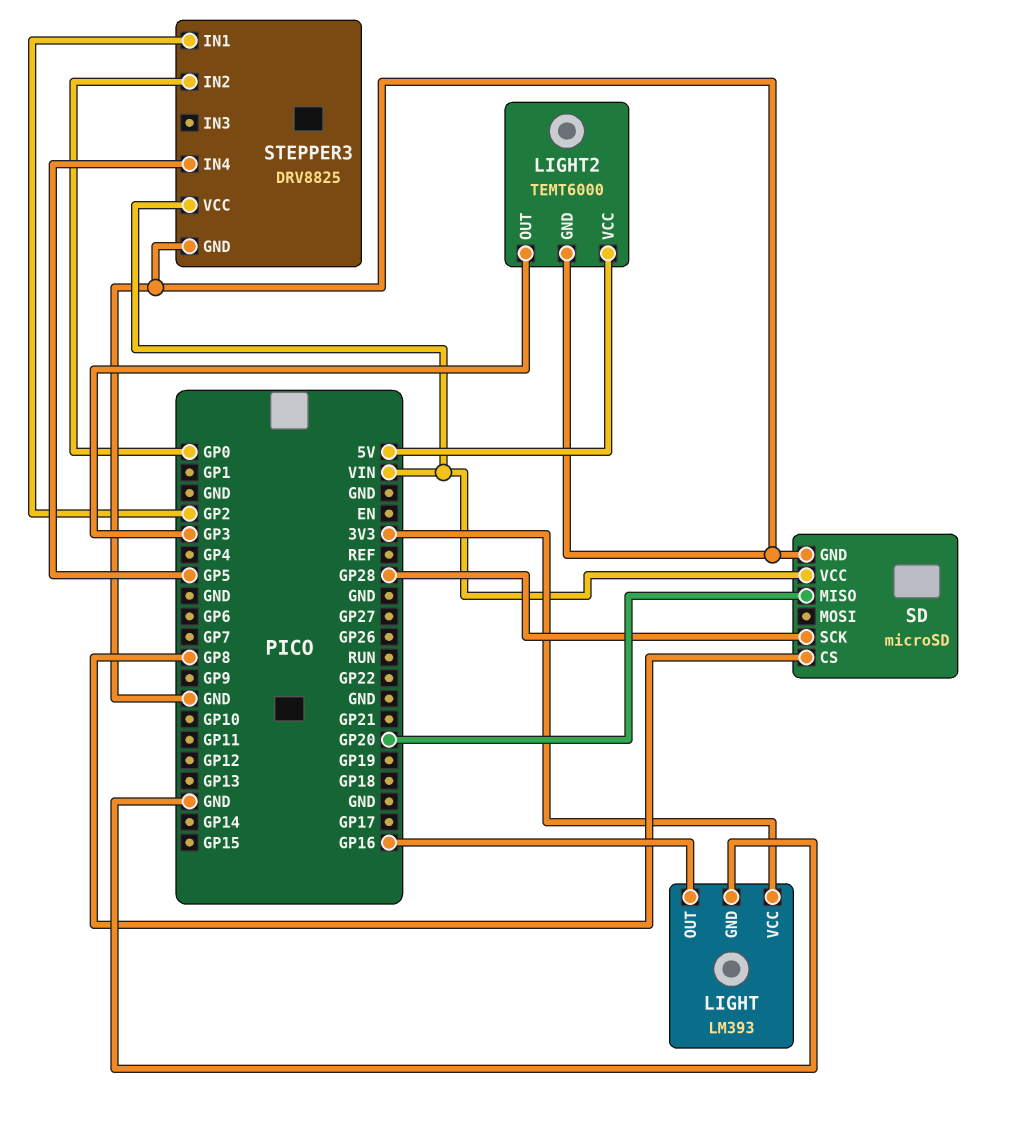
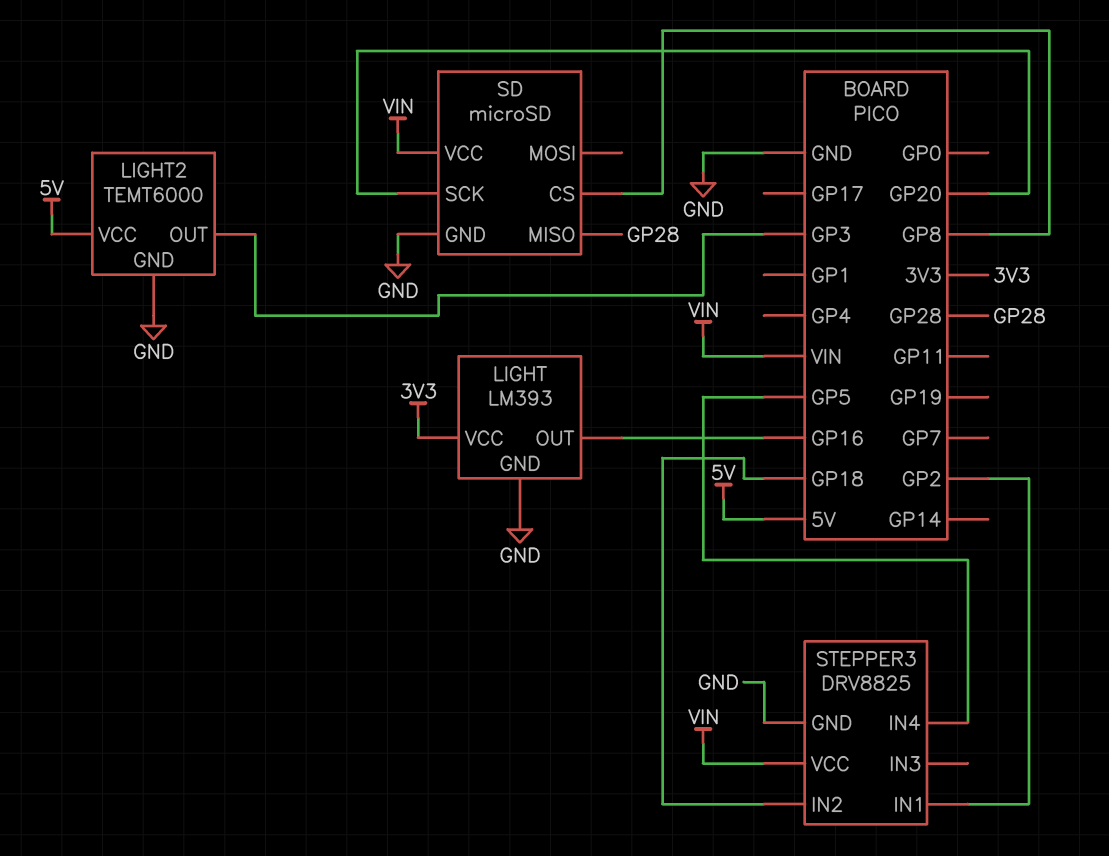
SD pin MISO: GP20 -> GP28
SD pin SCK: GP28 -> GP20
STEPPER3 pin IN2: GP0 -> GP18

